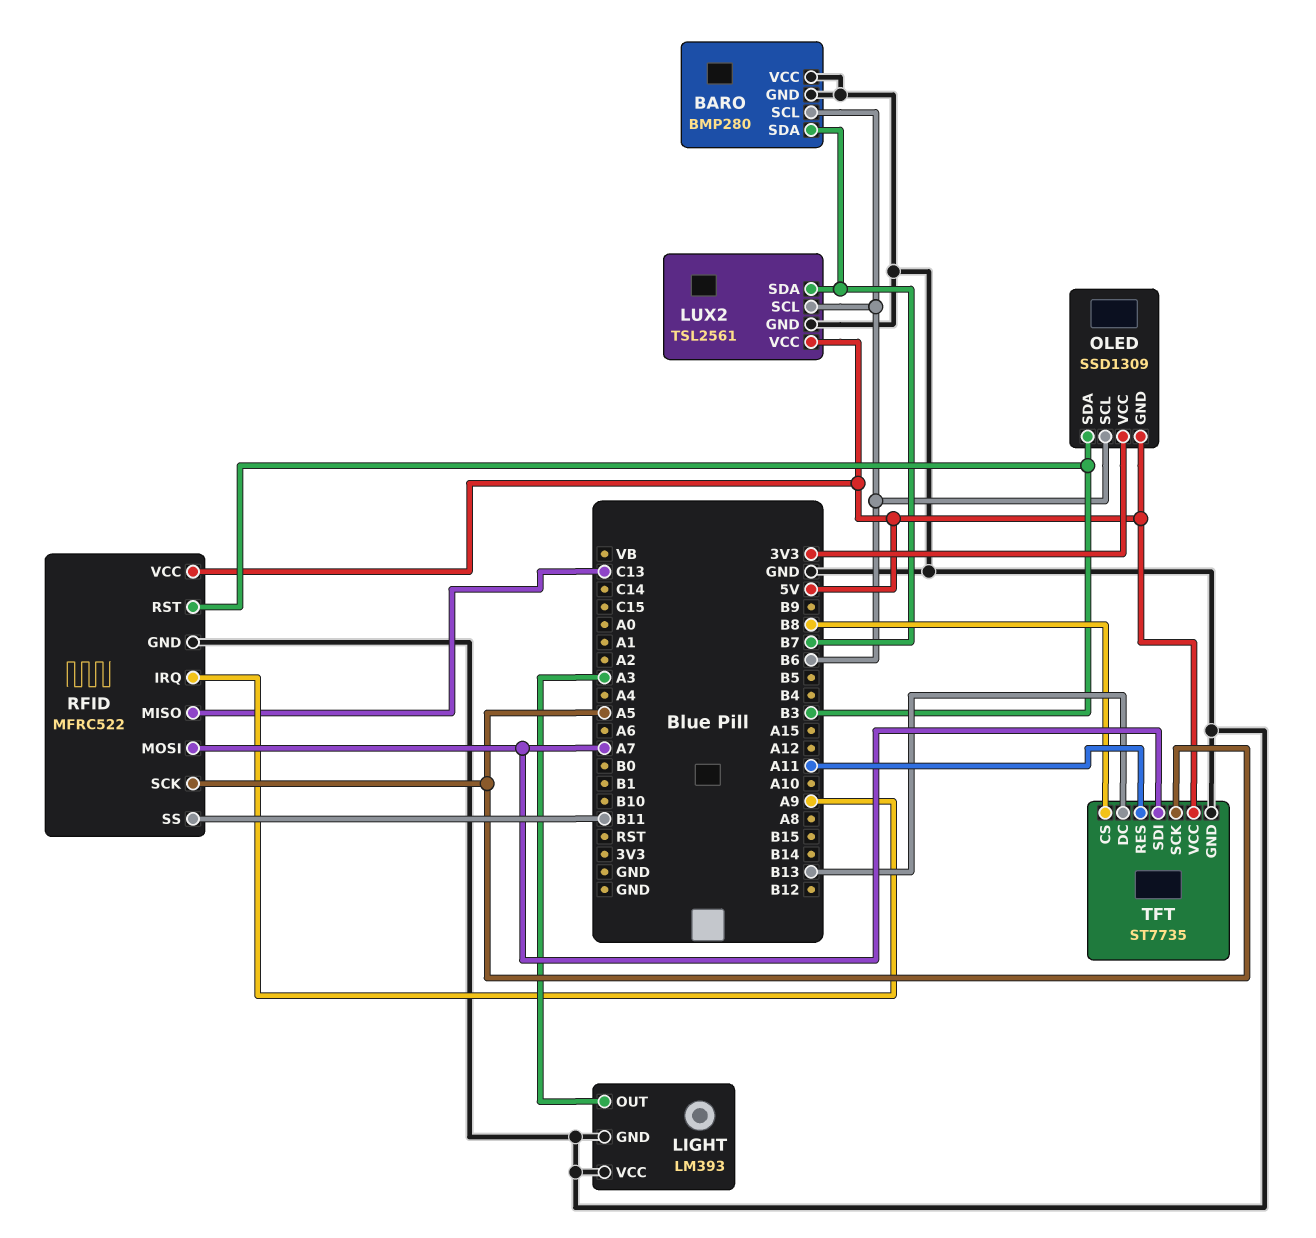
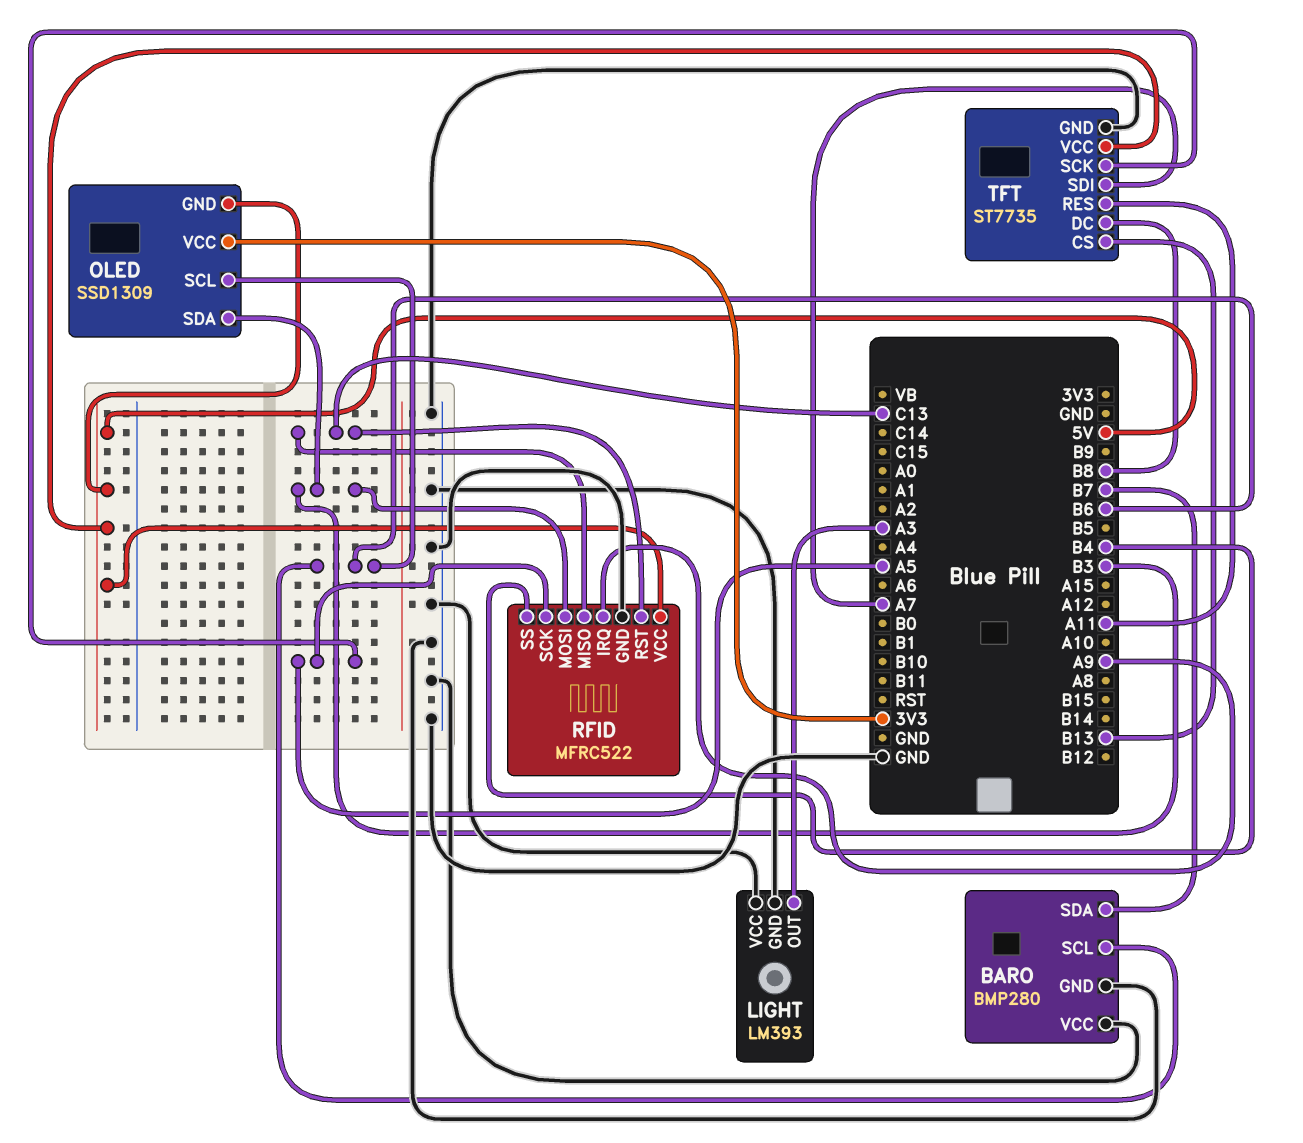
LUX2: TSL2561 -> none
LUX2 pin GND: GND -> none
LUX2 pin SCL: B6 -> none
LUX2 pin SDA: B7 -> none
LUX2 pin VCC: 5V -> none
RFID pin MOSI: A7 -> B3
RFID pin RST: B3 -> C13
RFID pin SS: B11 -> B4
TFT pin CS: B8 -> B13
TFT pin DC: B13 -> B8

